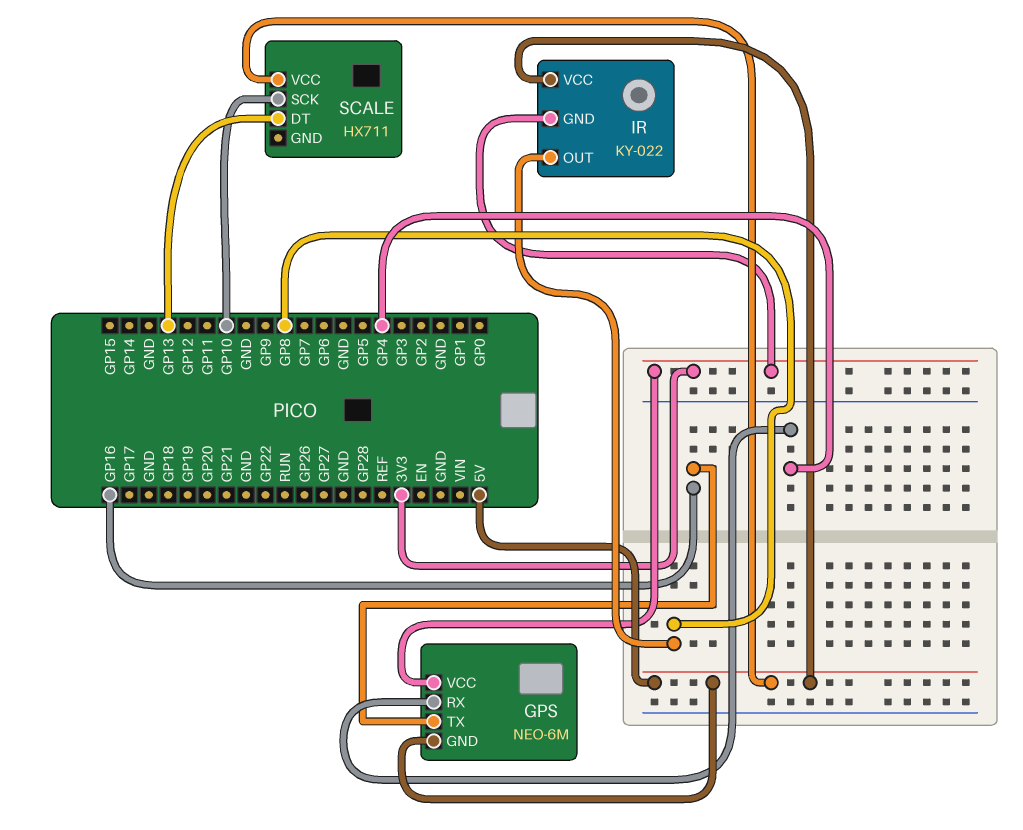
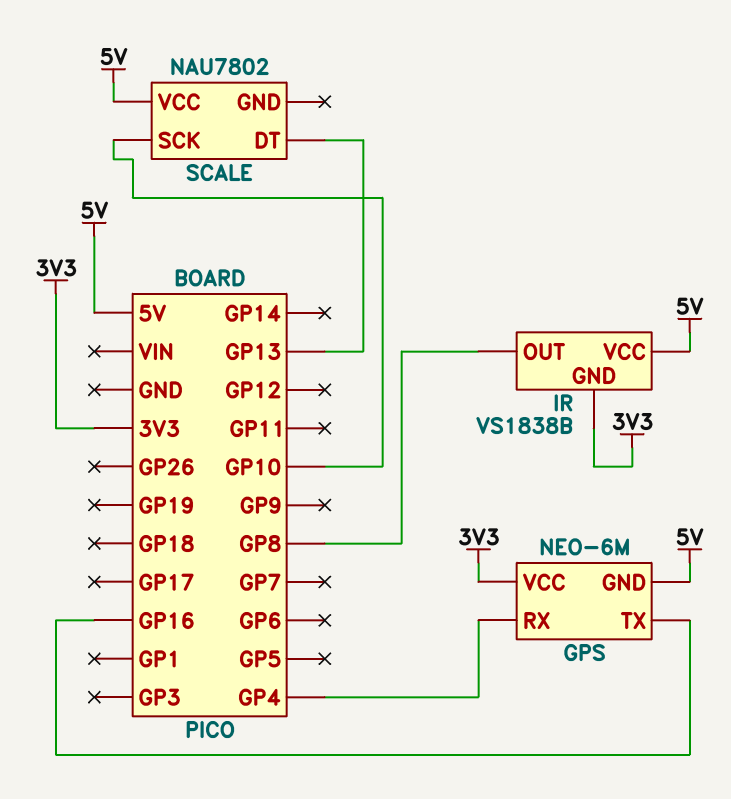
IR: KY-022 -> VS1838B
SCALE: HX711 -> NAU7802

